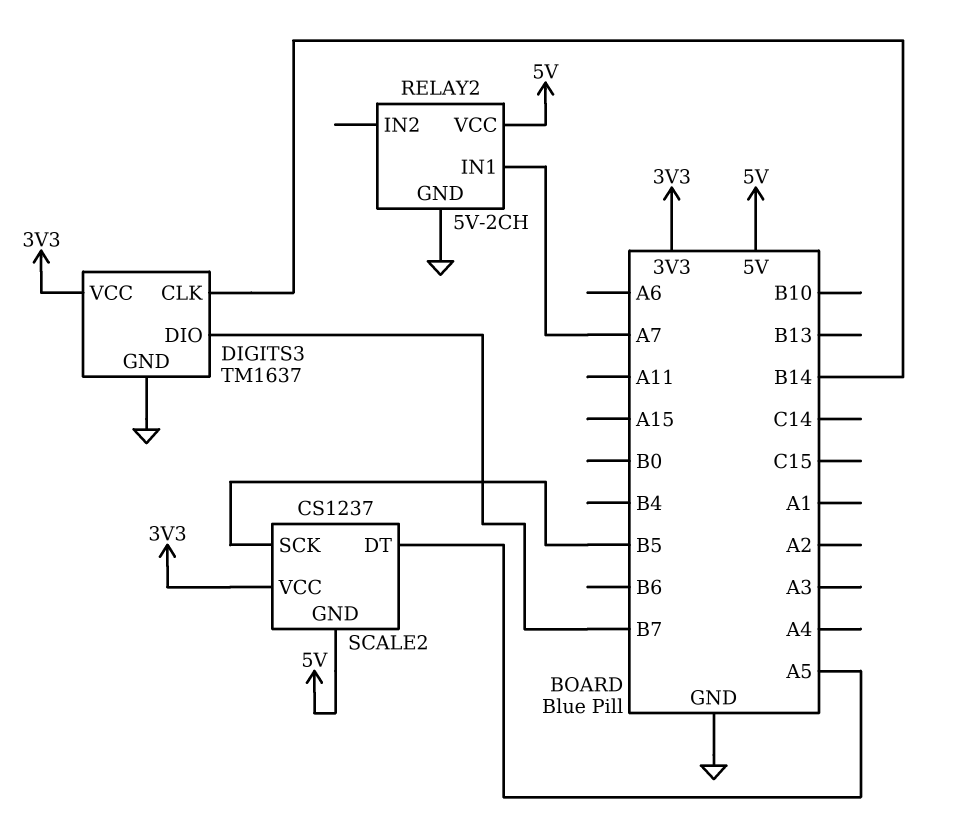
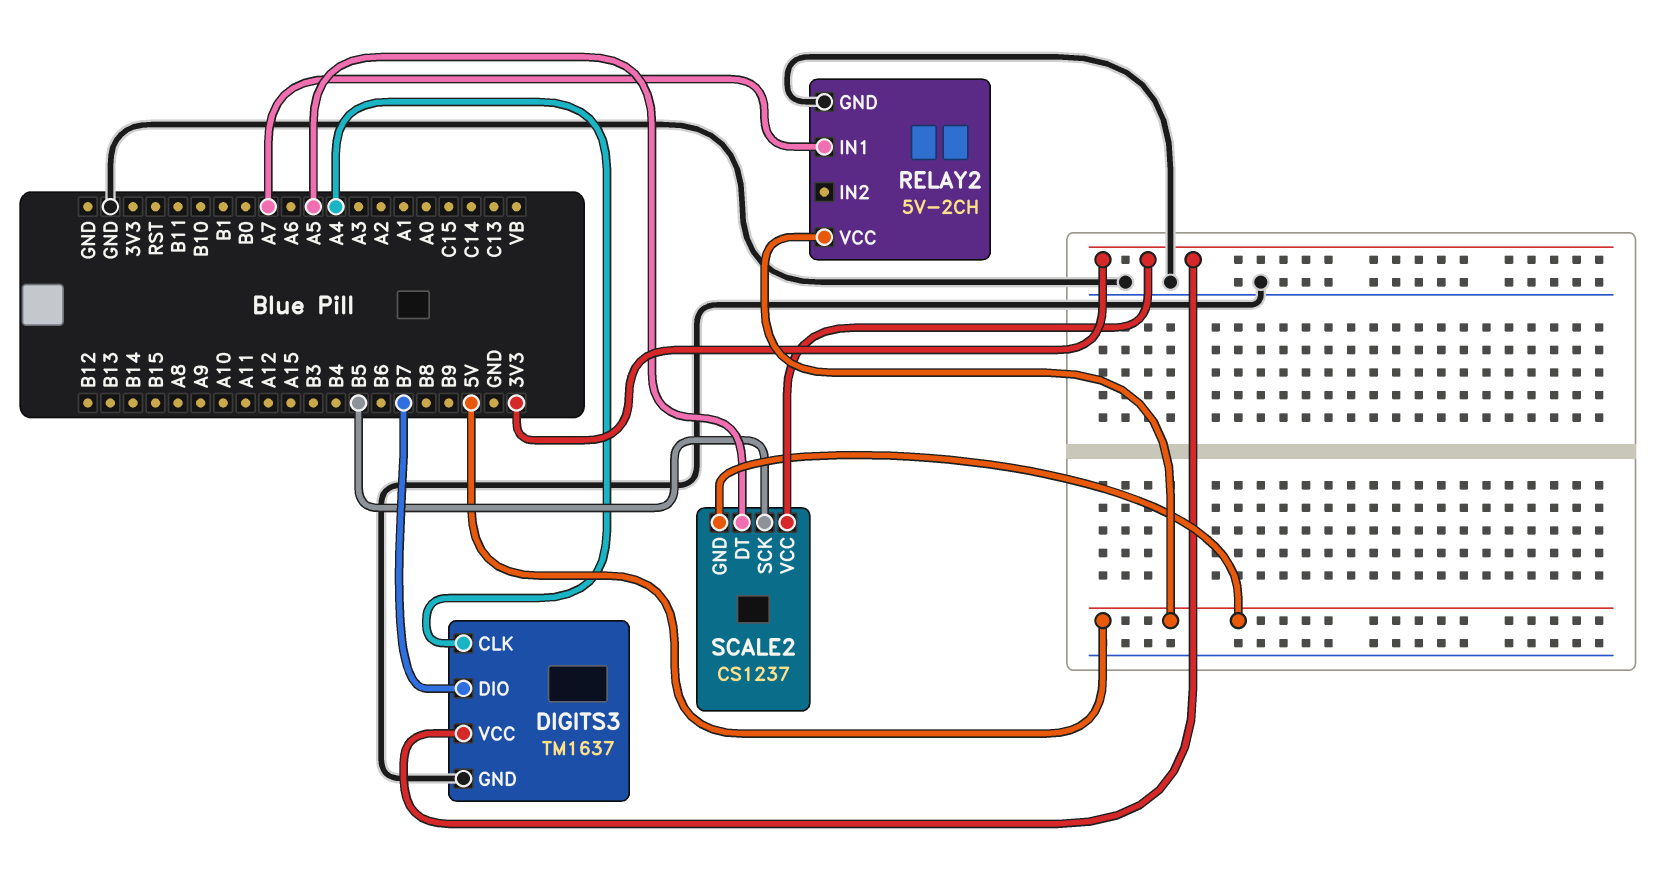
DIGITS3 pin CLK: B14 -> A4

